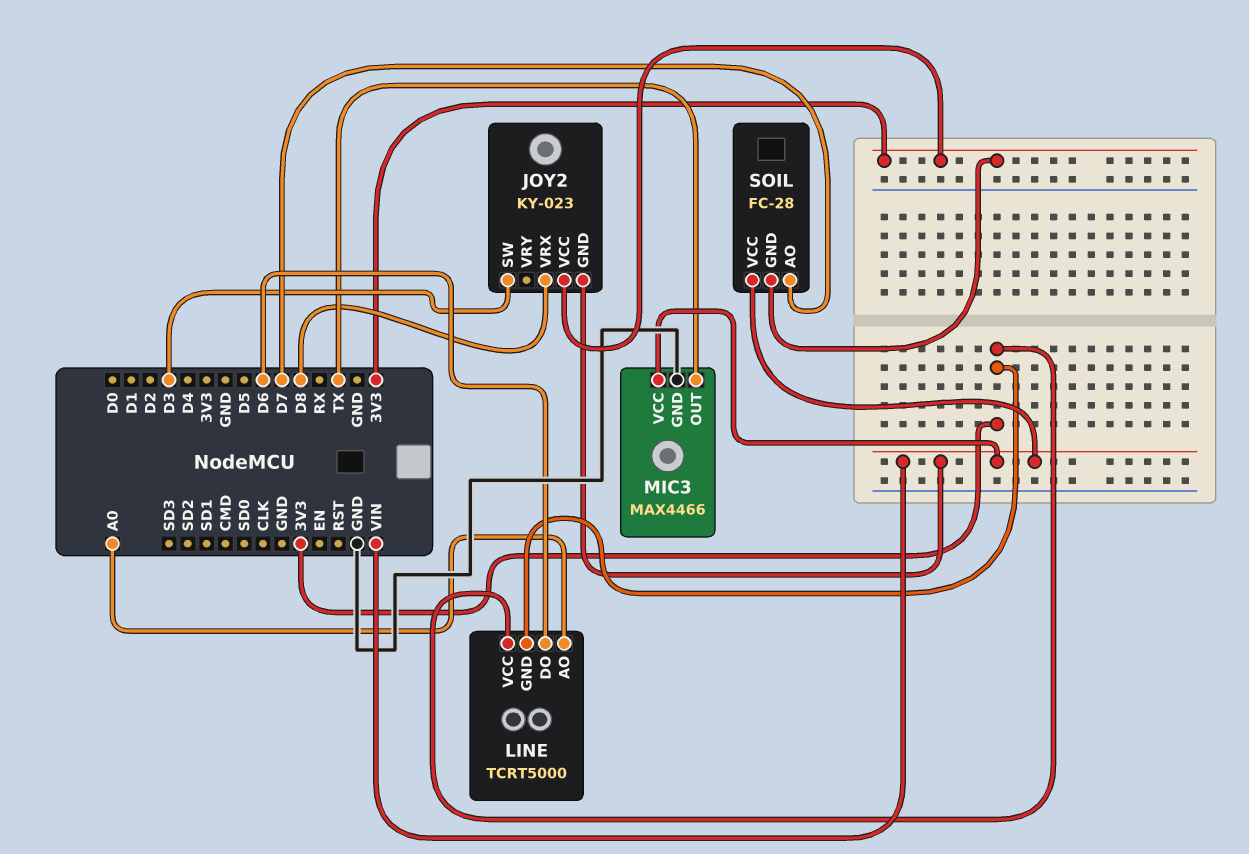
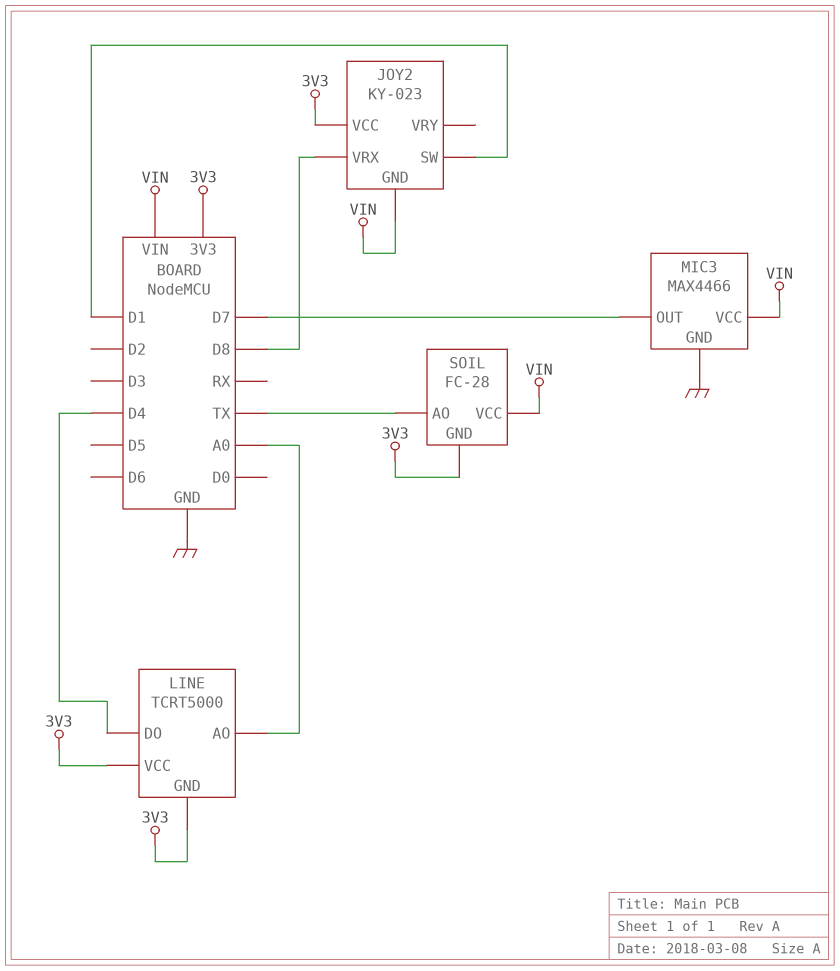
JOY2 pin SW: D3 -> D1
LINE pin DO: D6 -> D4
MIC3 pin OUT: TX -> D7
SOIL pin AO: D7 -> TX

